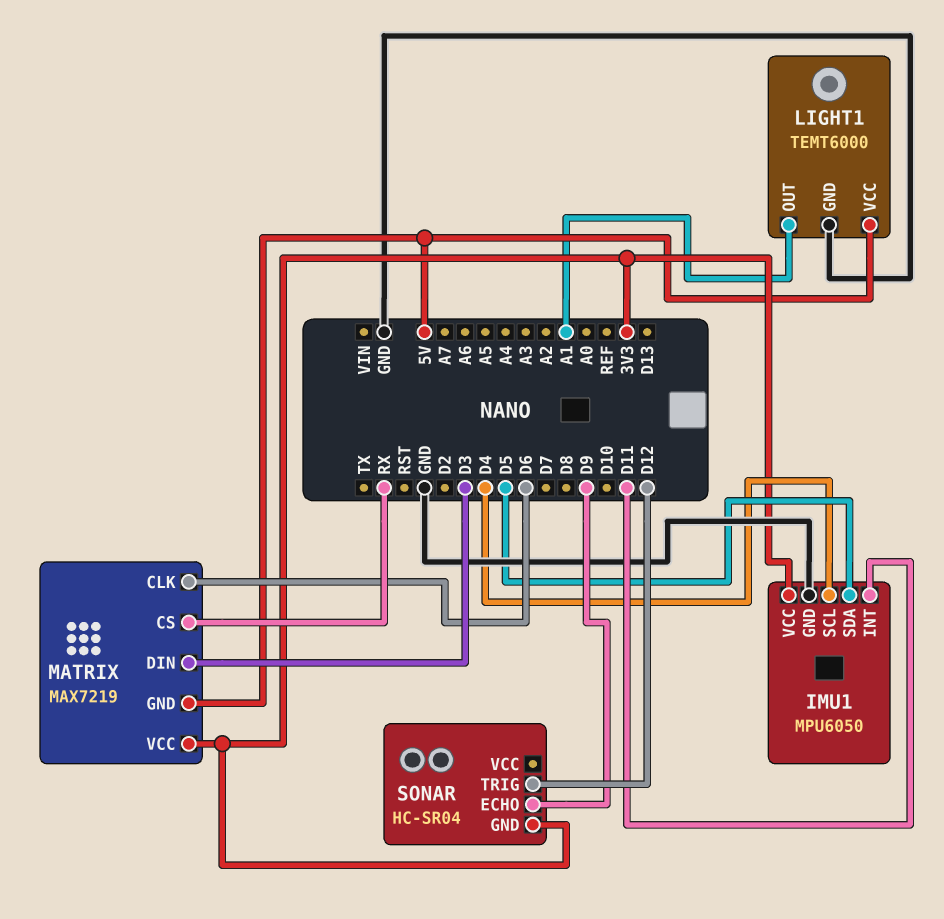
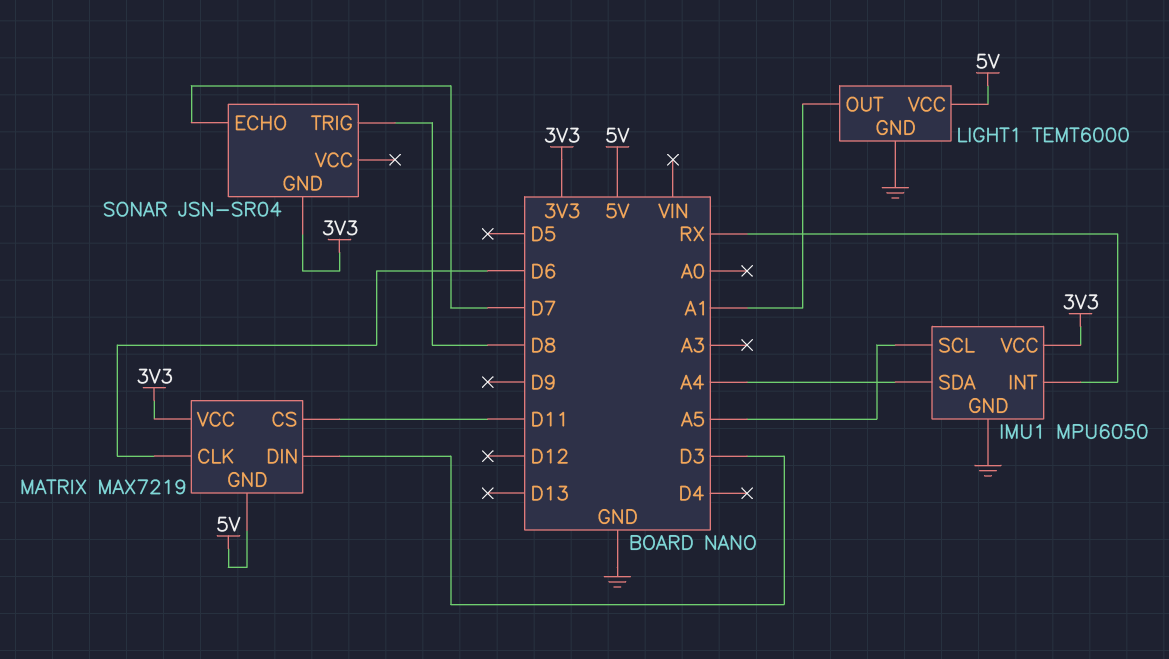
IMU1 pin INT: D11 -> RX
IMU1 pin SCL: D4 -> A5
IMU1 pin SDA: D5 -> A4
MATRIX pin CS: RX -> D11
SONAR: HC-SR04 -> JSN-SR04
SONAR pin ECHO: D9 -> D7
SONAR pin TRIG: D12 -> D8

